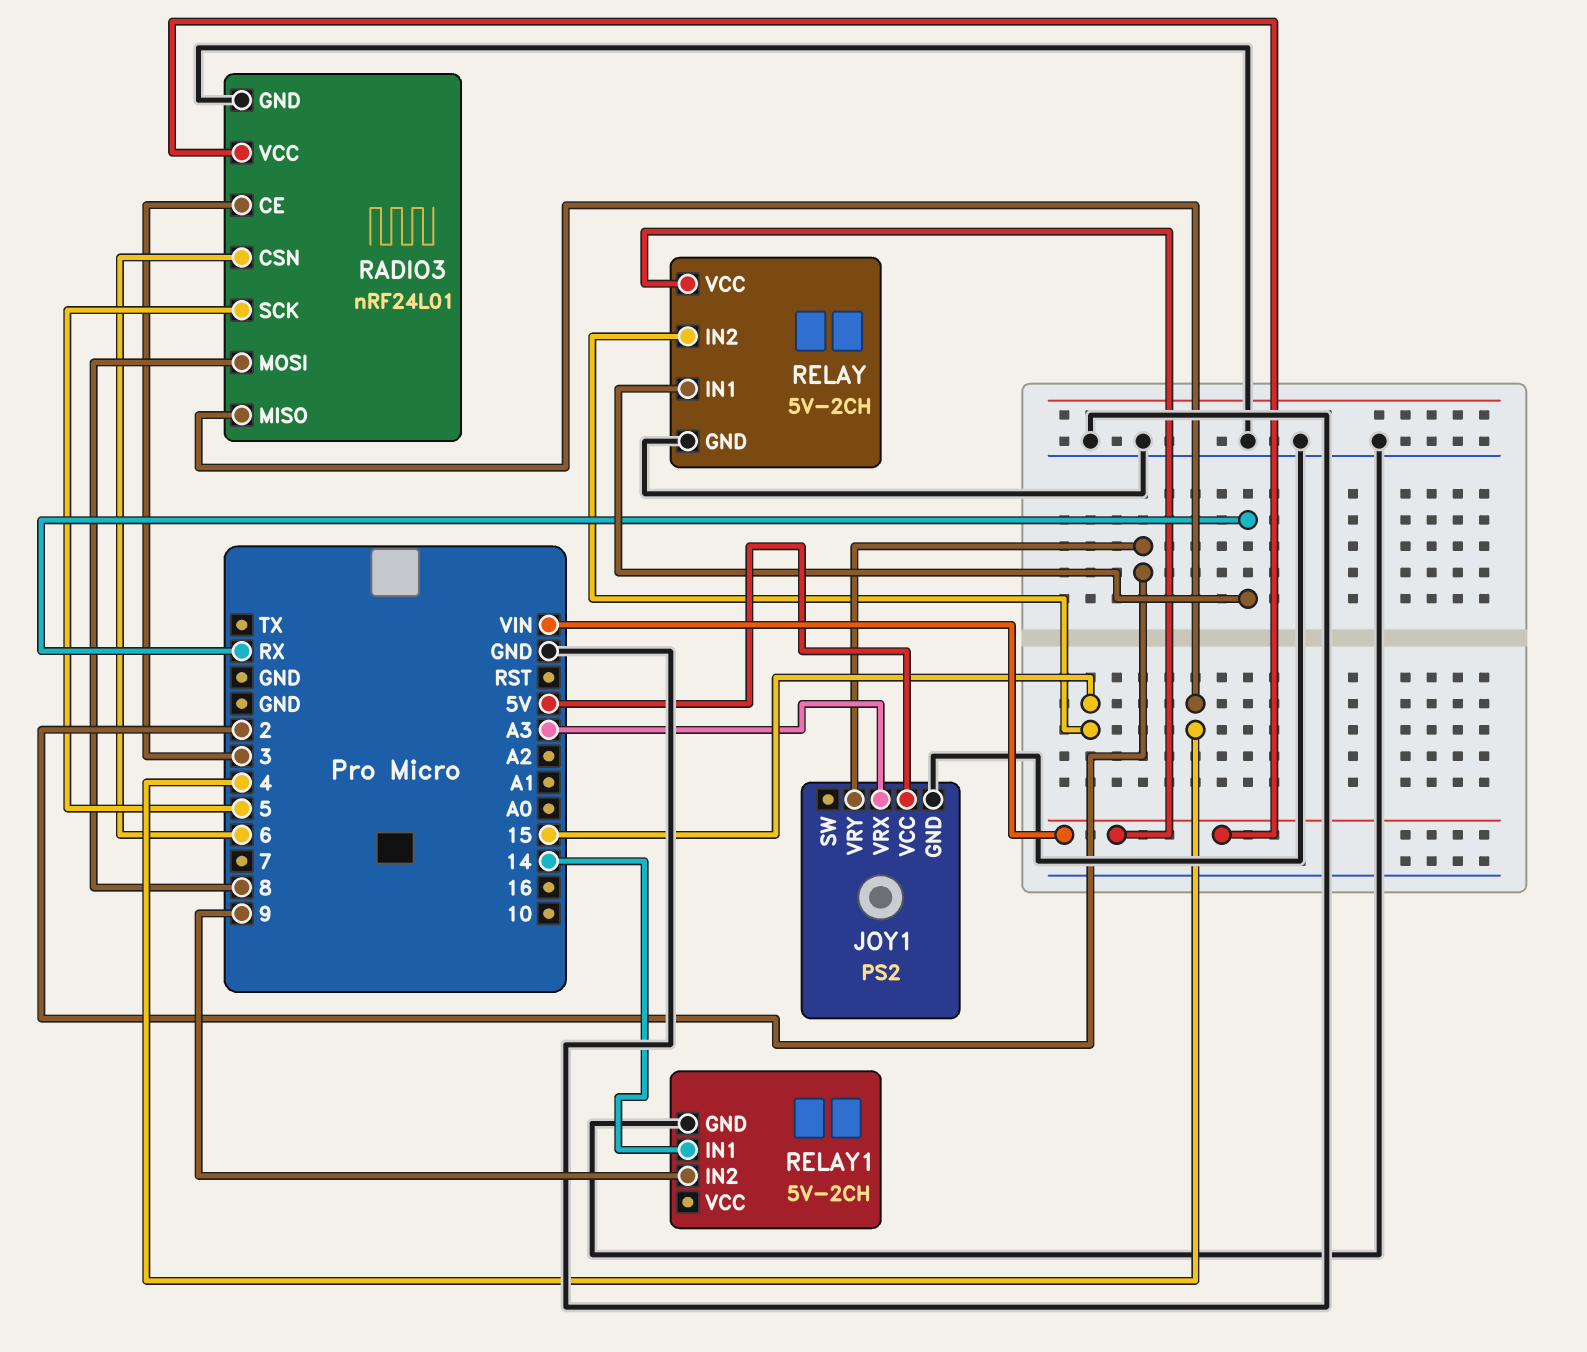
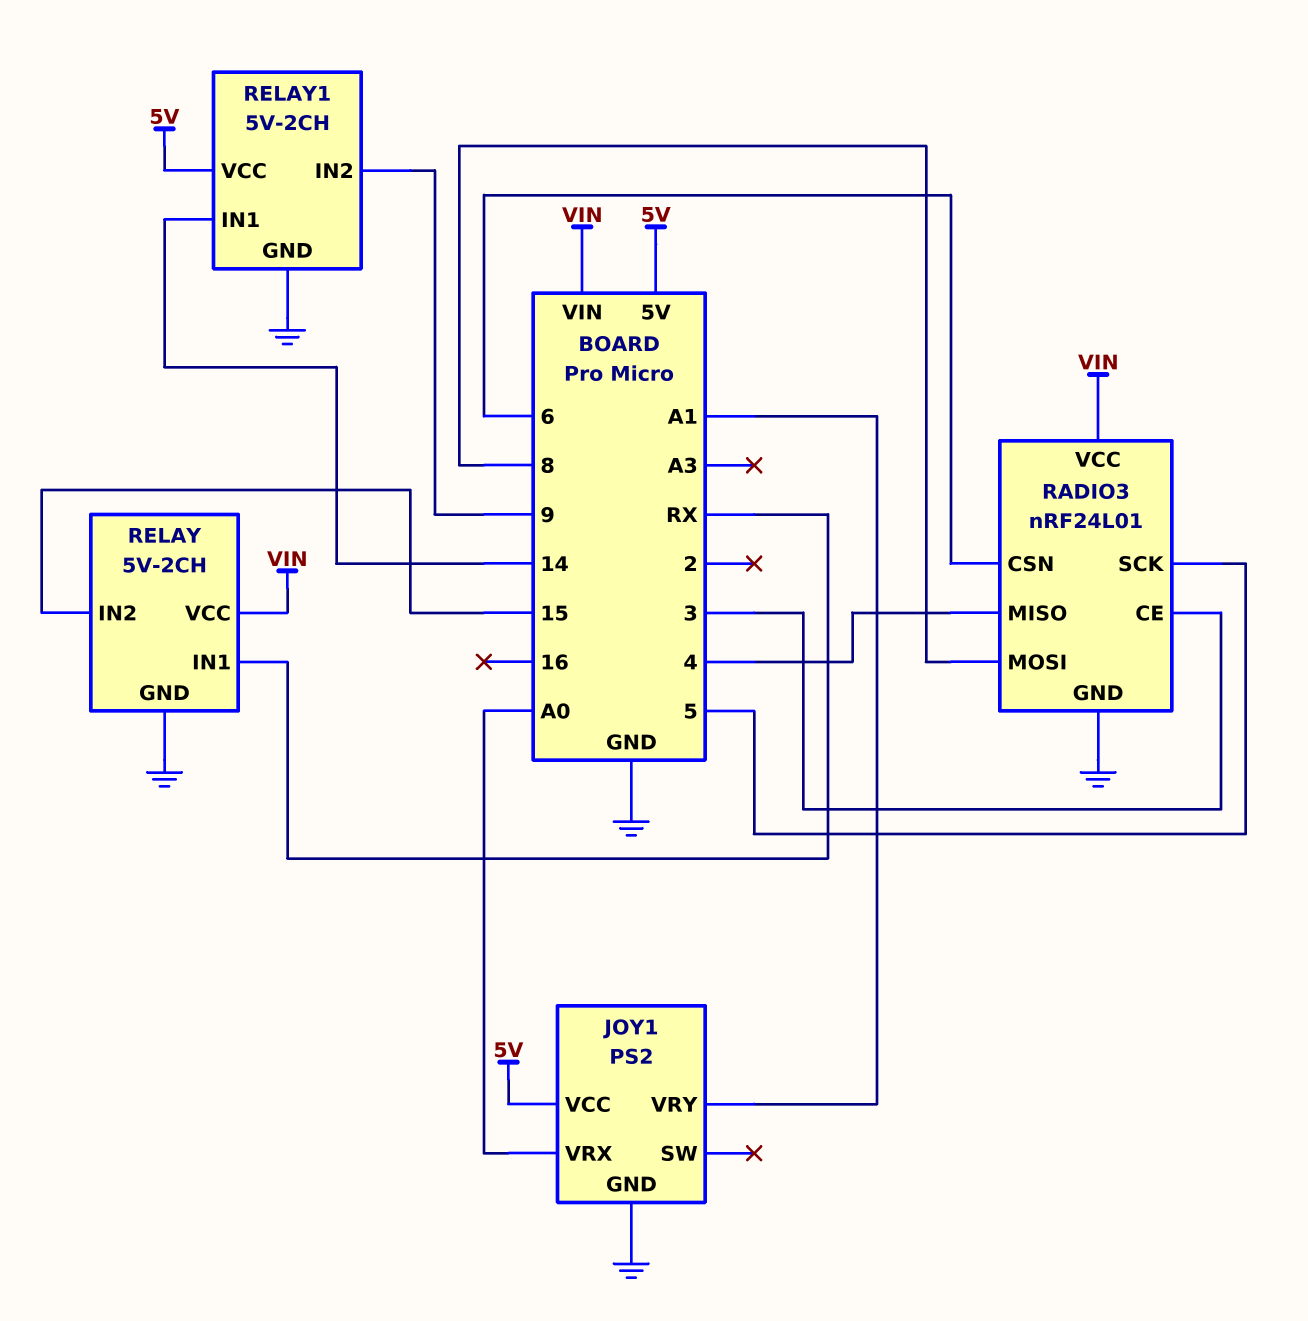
JOY1 pin VRX: A3 -> A0
JOY1 pin VRY: 2 -> A1
RELAY1 pin VCC: none -> 5V

